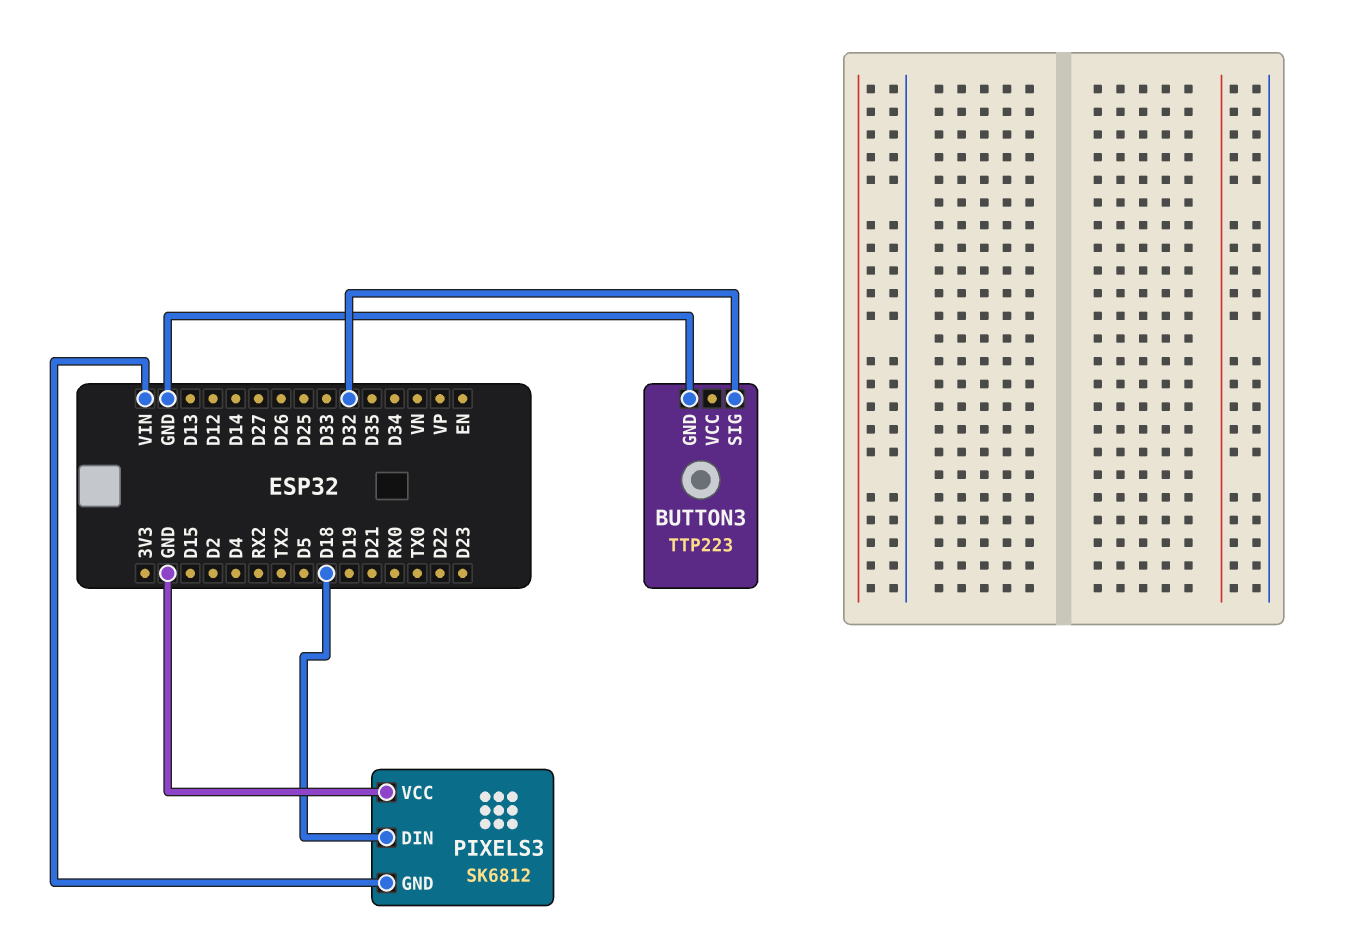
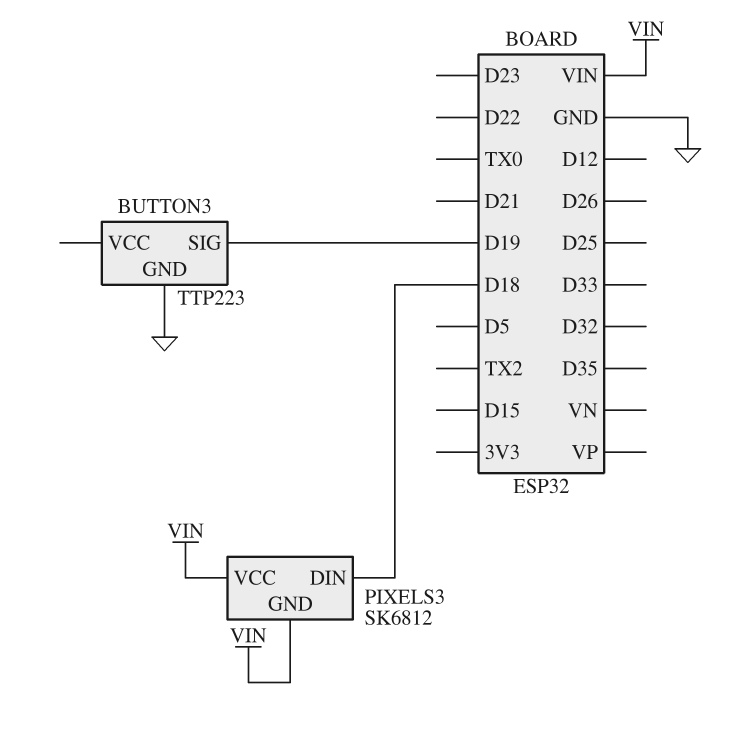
BUTTON3 pin SIG: D32 -> D19
PIXELS3 pin VCC: GND -> VIN

